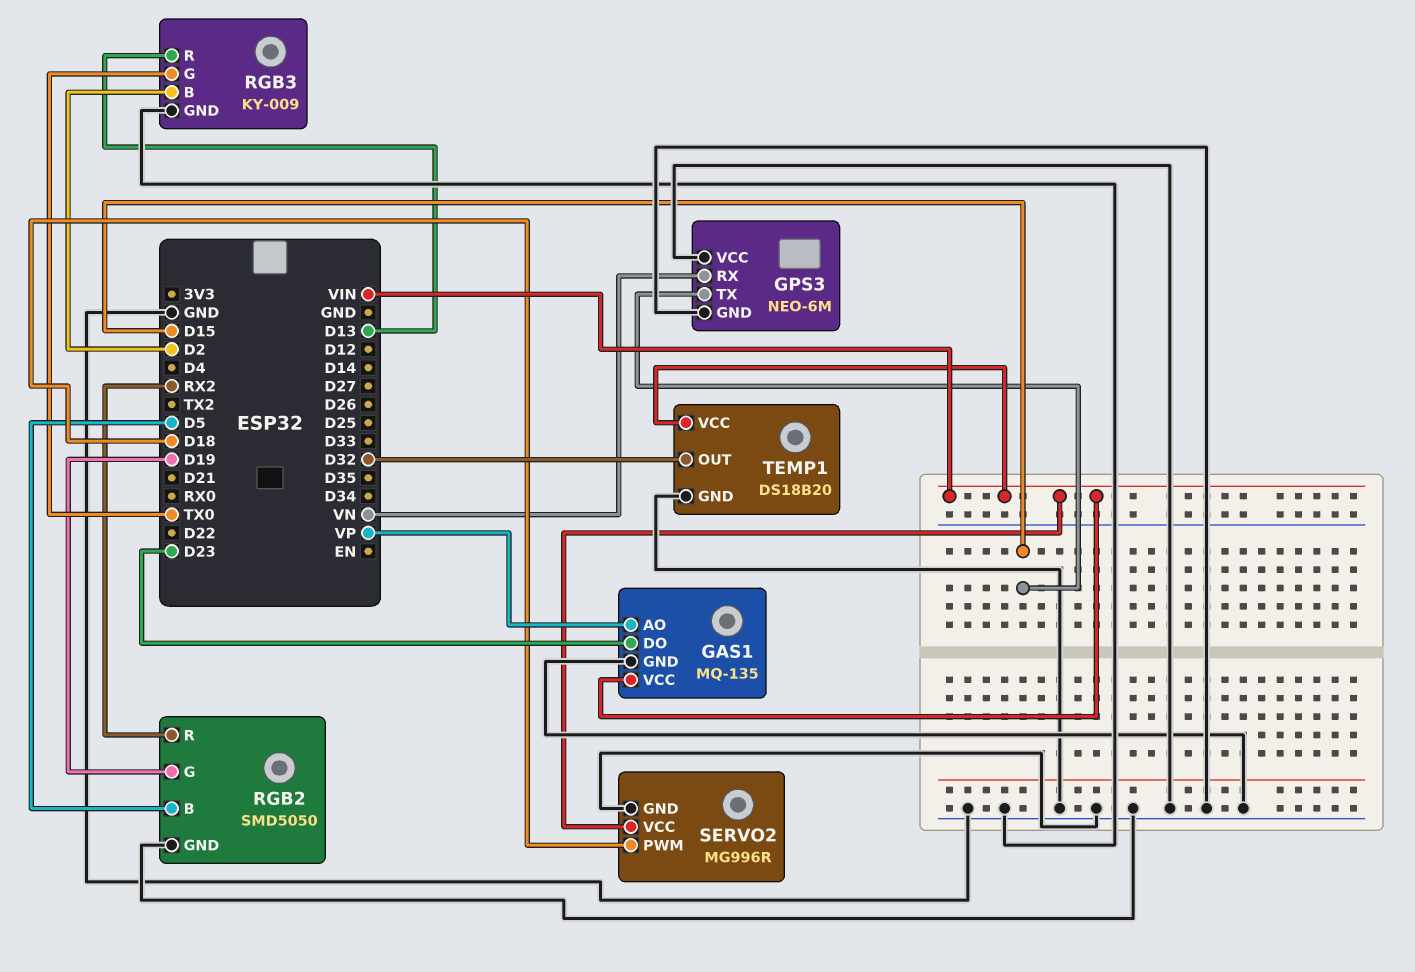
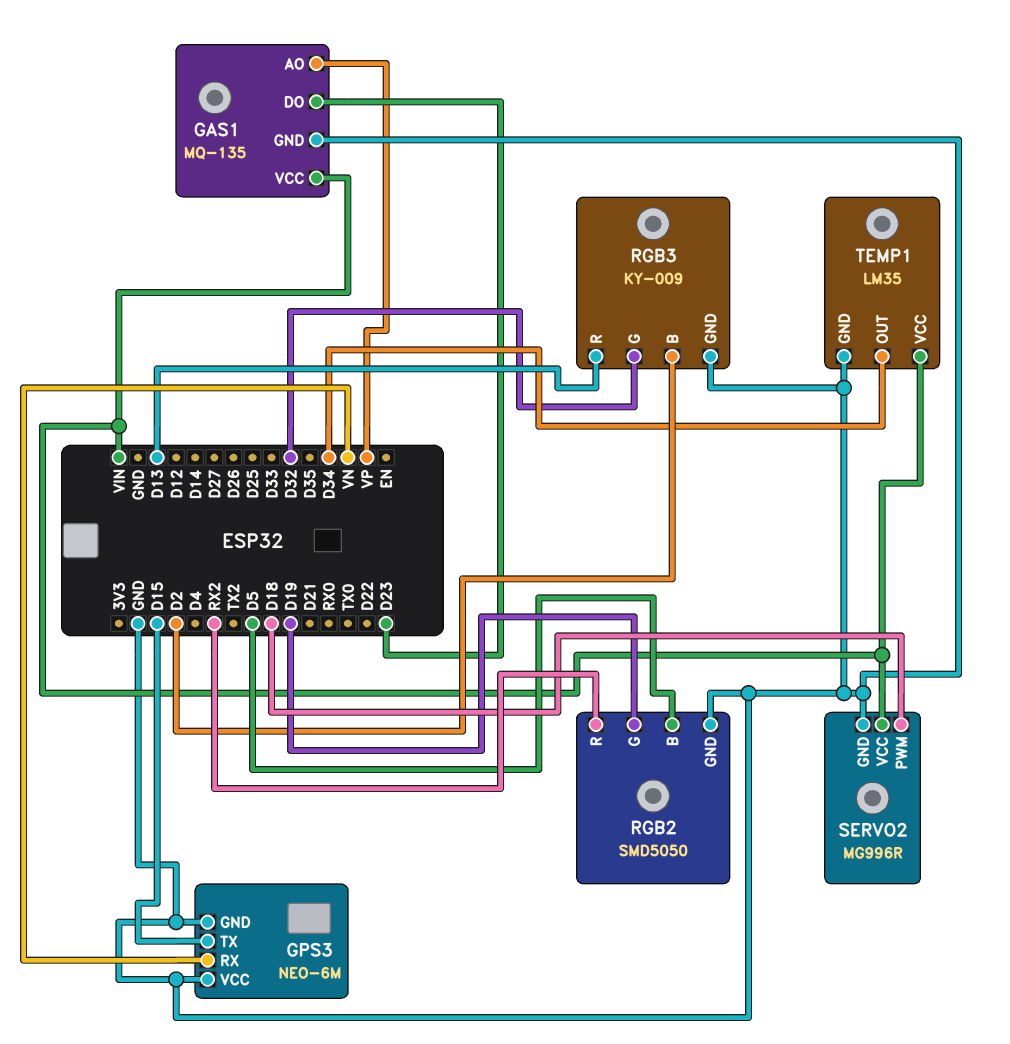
RGB3 pin G: TX0 -> D32
TEMP1: DS18B20 -> LM35
TEMP1 pin OUT: D32 -> D34

